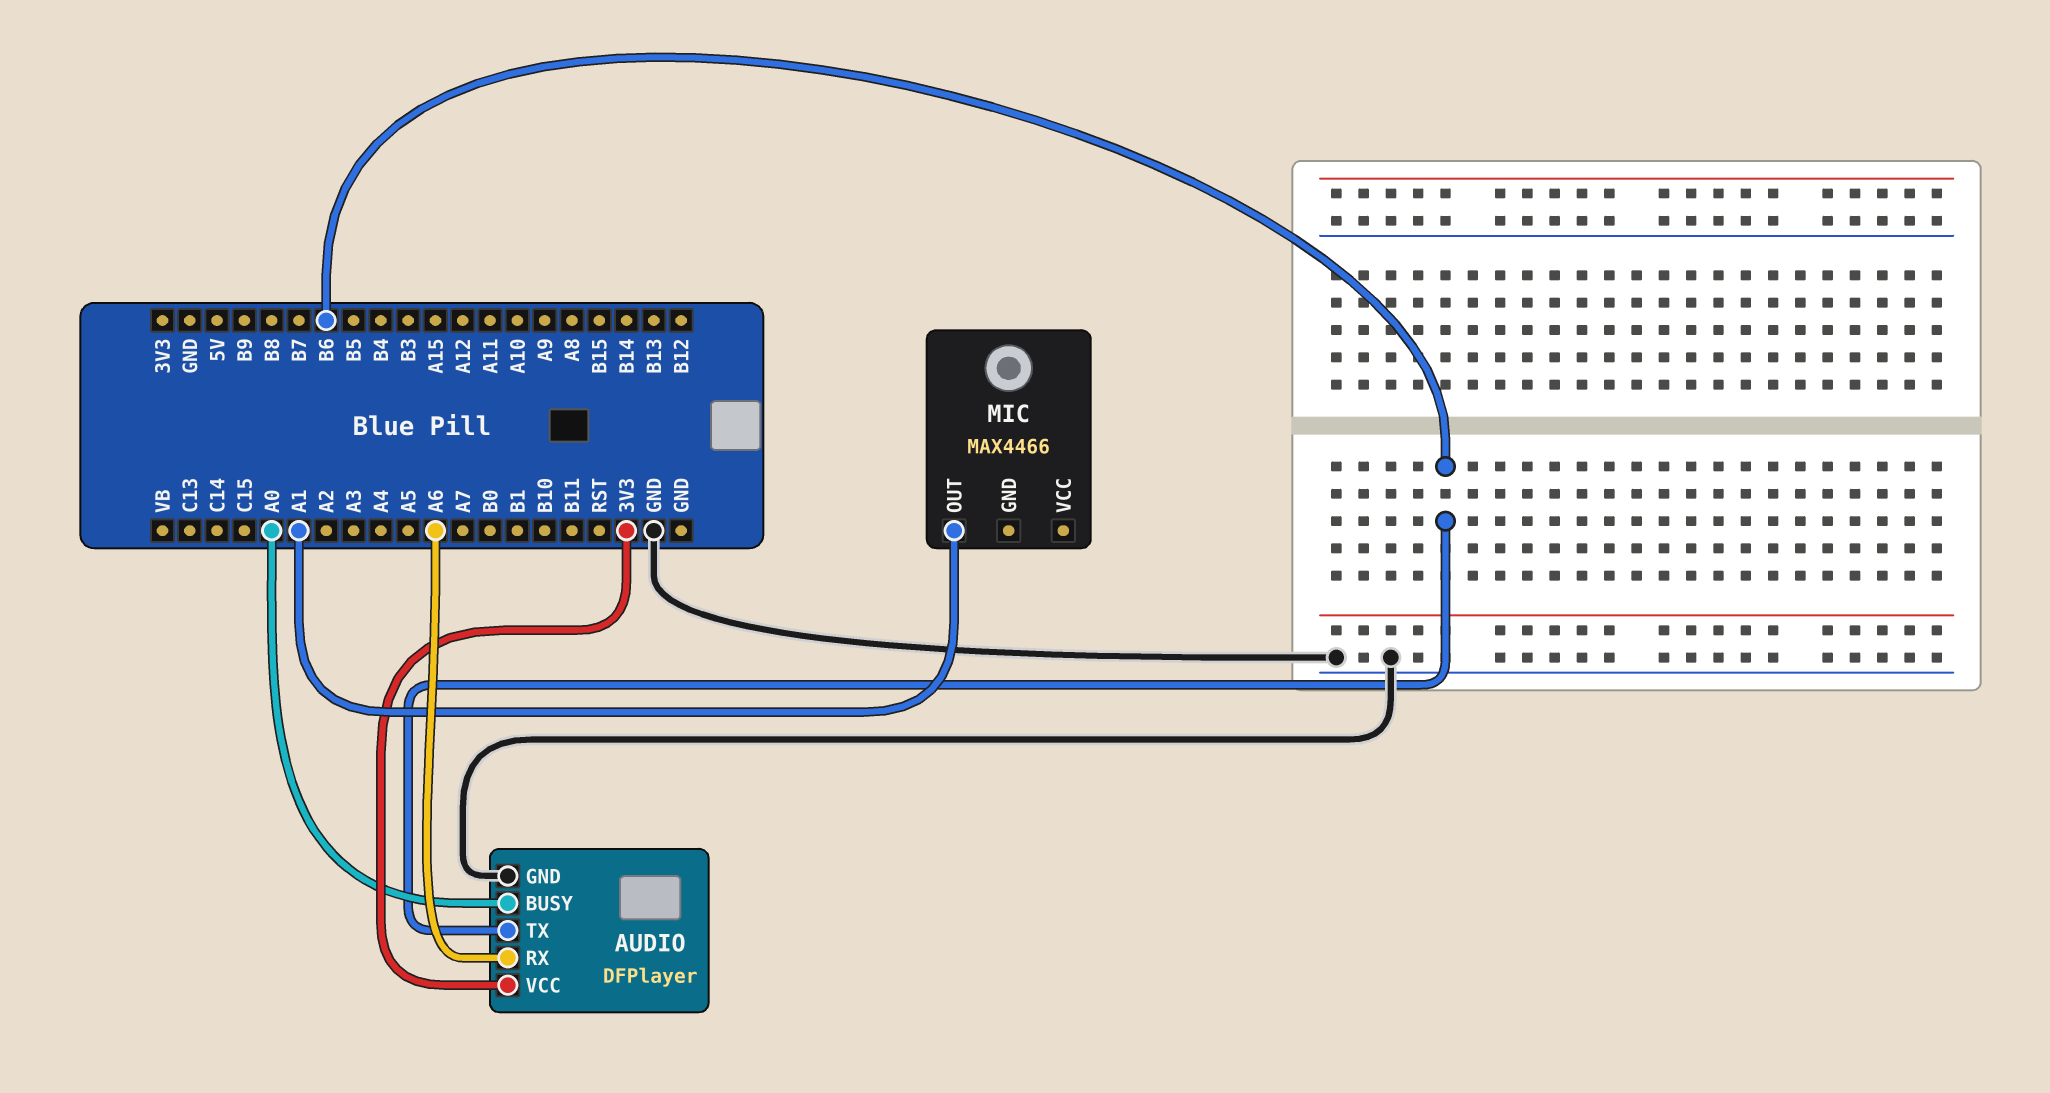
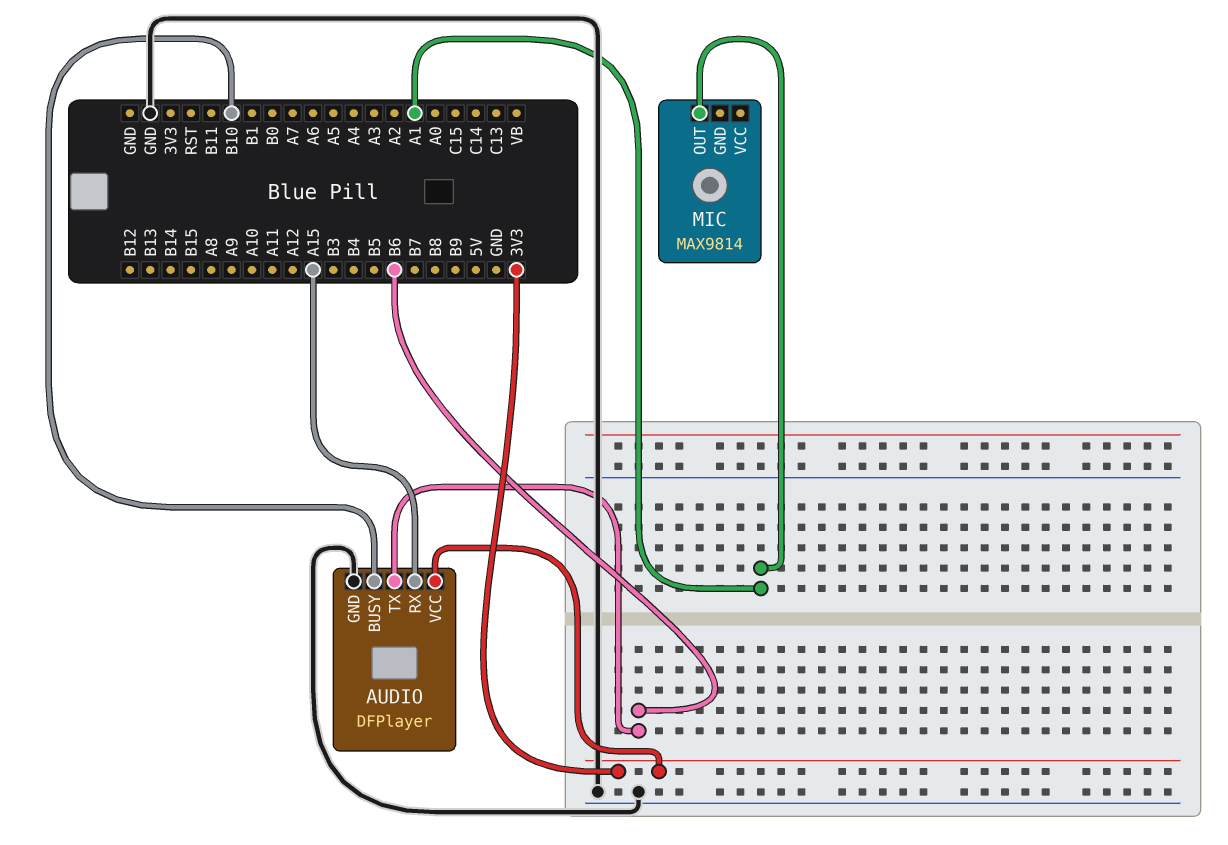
AUDIO pin BUSY: A0 -> B10
AUDIO pin RX: A6 -> A15
MIC: MAX4466 -> MAX9814

